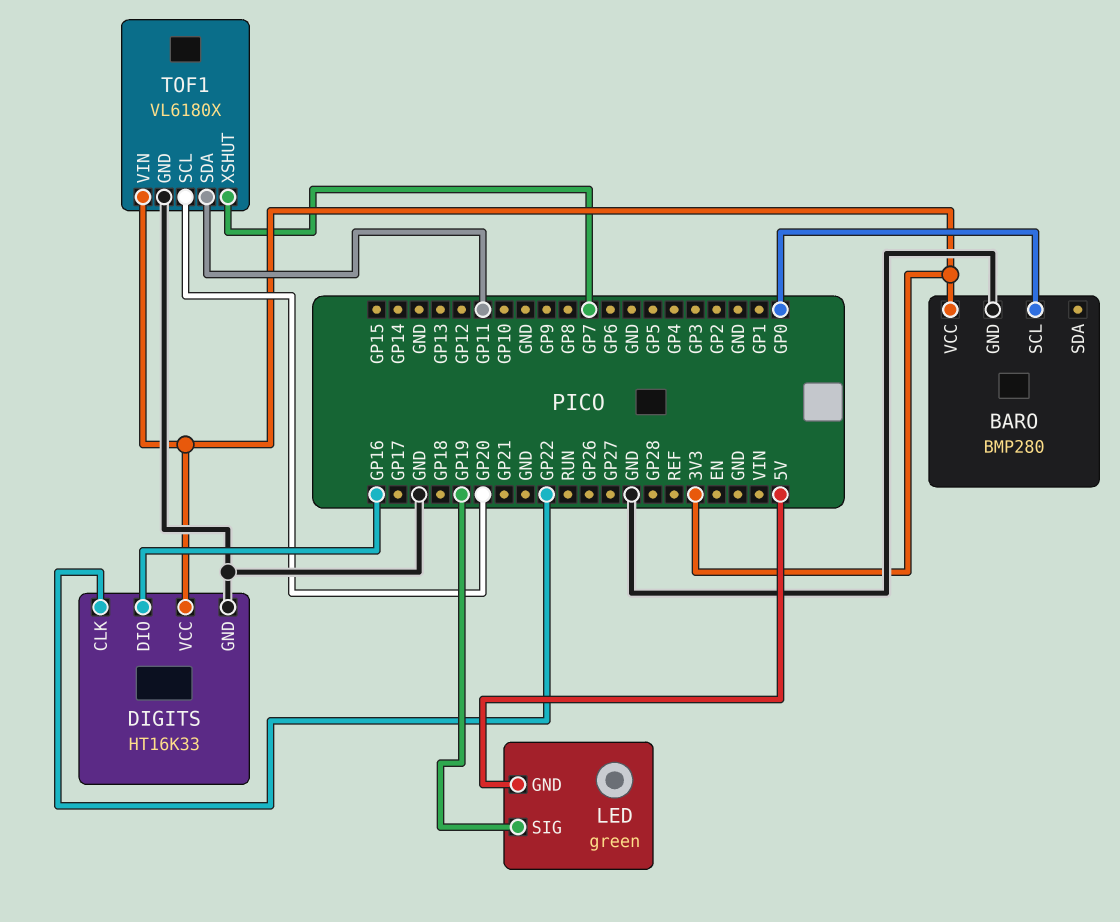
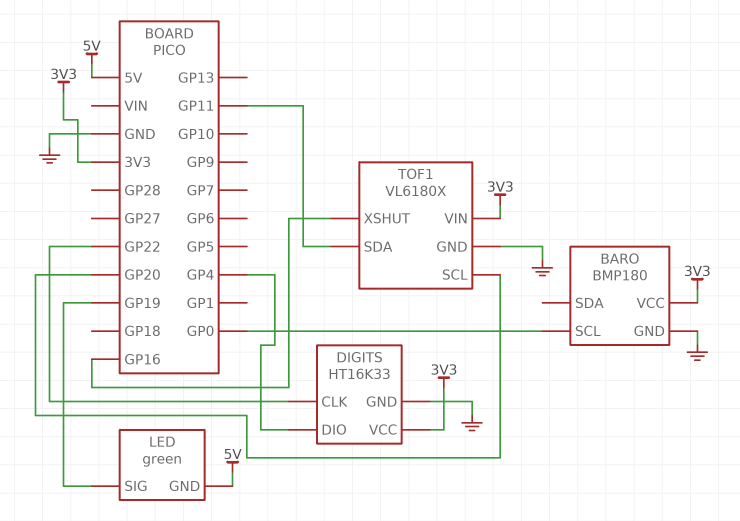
BARO: BMP280 -> BMP180
DIGITS pin DIO: GP16 -> GP4
TOF1 pin XSHUT: GP7 -> GP16

